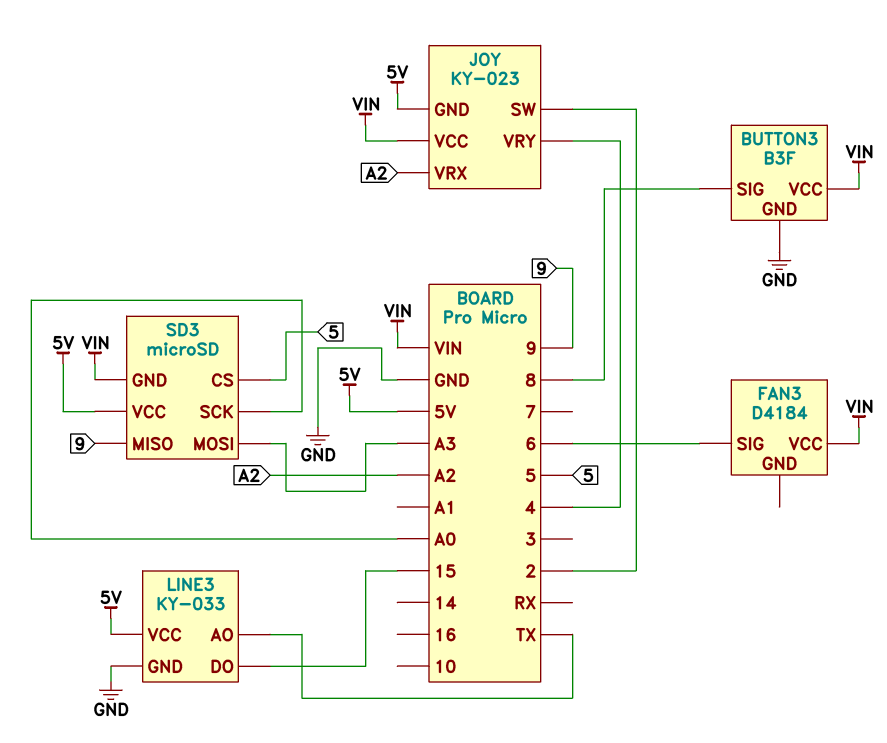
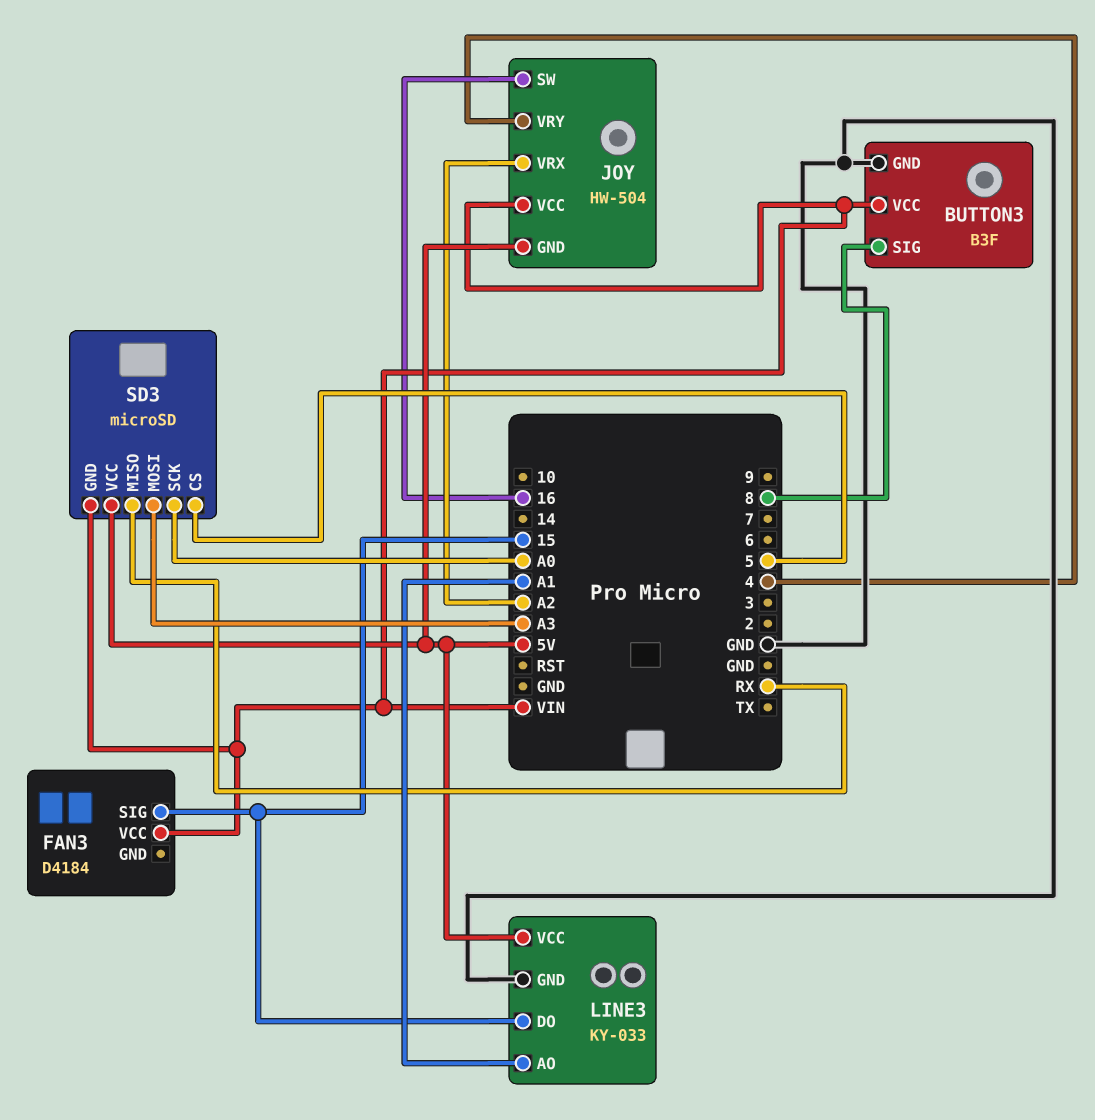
FAN3 pin SIG: 6 -> 15
JOY: KY-023 -> HW-504
JOY pin SW: 2 -> 16
LINE3 pin AO: TX -> A1
SD3 pin MISO: 9 -> RX

